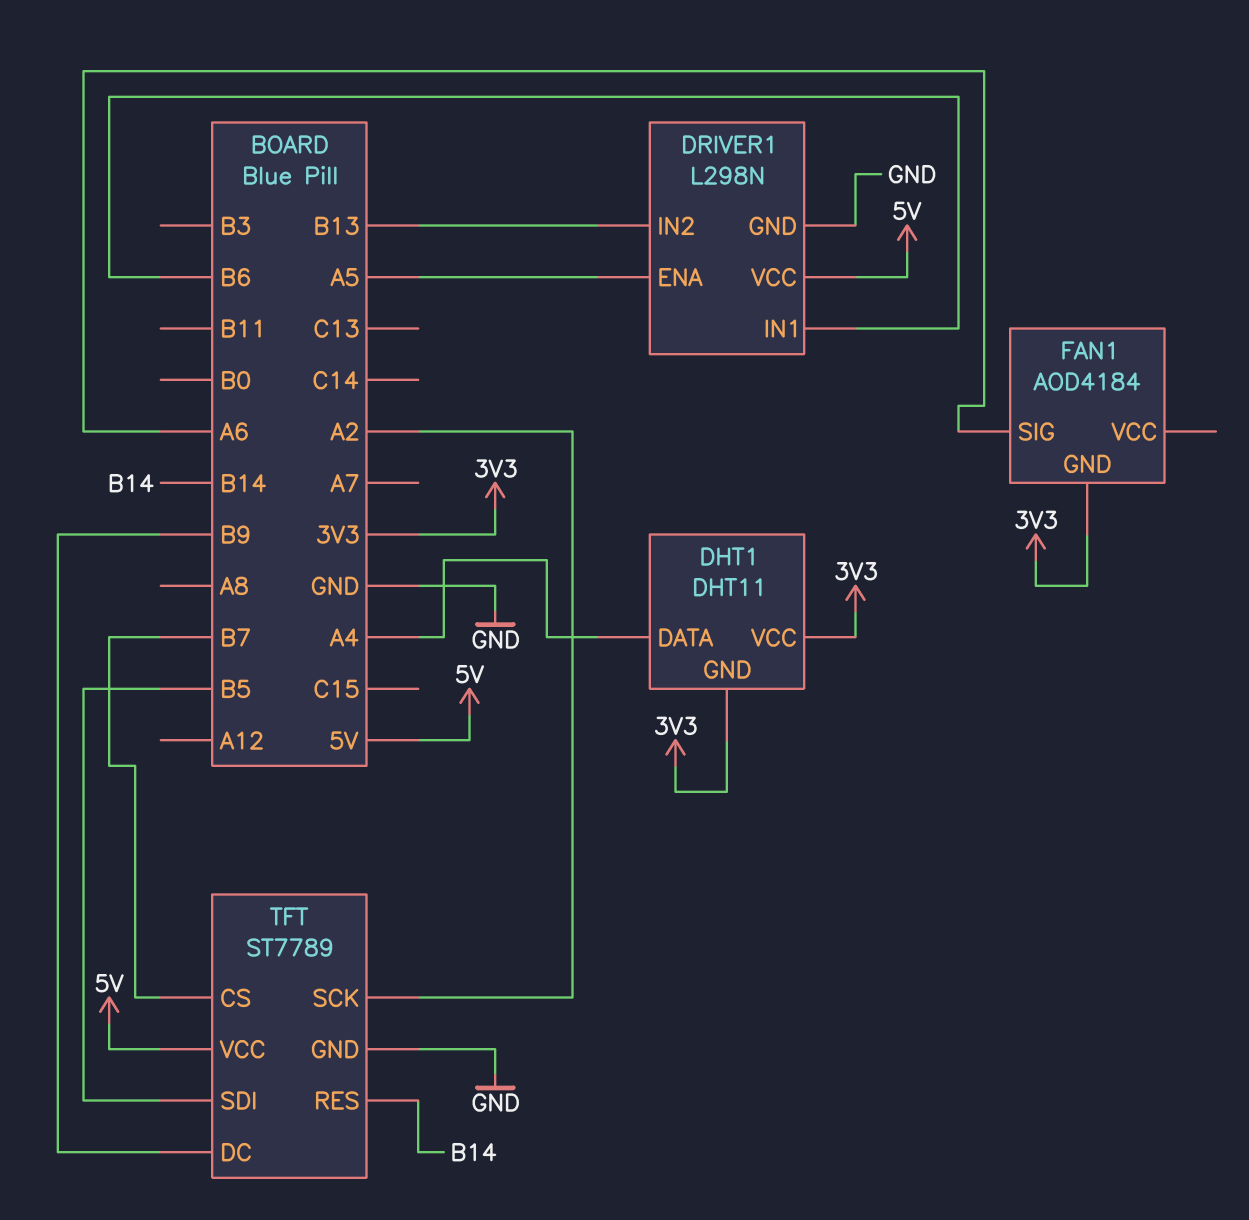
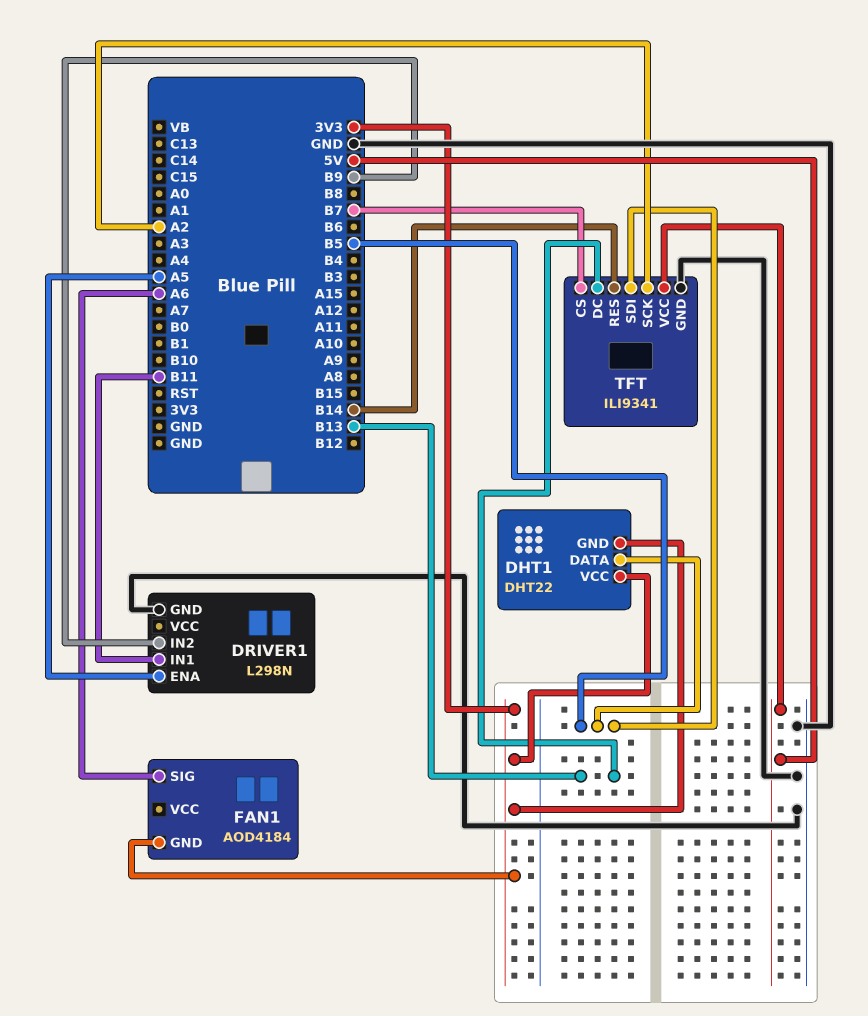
DHT1: DHT11 -> DHT22
DHT1 pin DATA: A4 -> B5
DRIVER1 pin IN1: B6 -> B11
DRIVER1 pin IN2: B13 -> B9
DRIVER1 pin VCC: 5V -> none
TFT: ST7789 -> ILI9341
TFT pin DC: B9 -> B13

